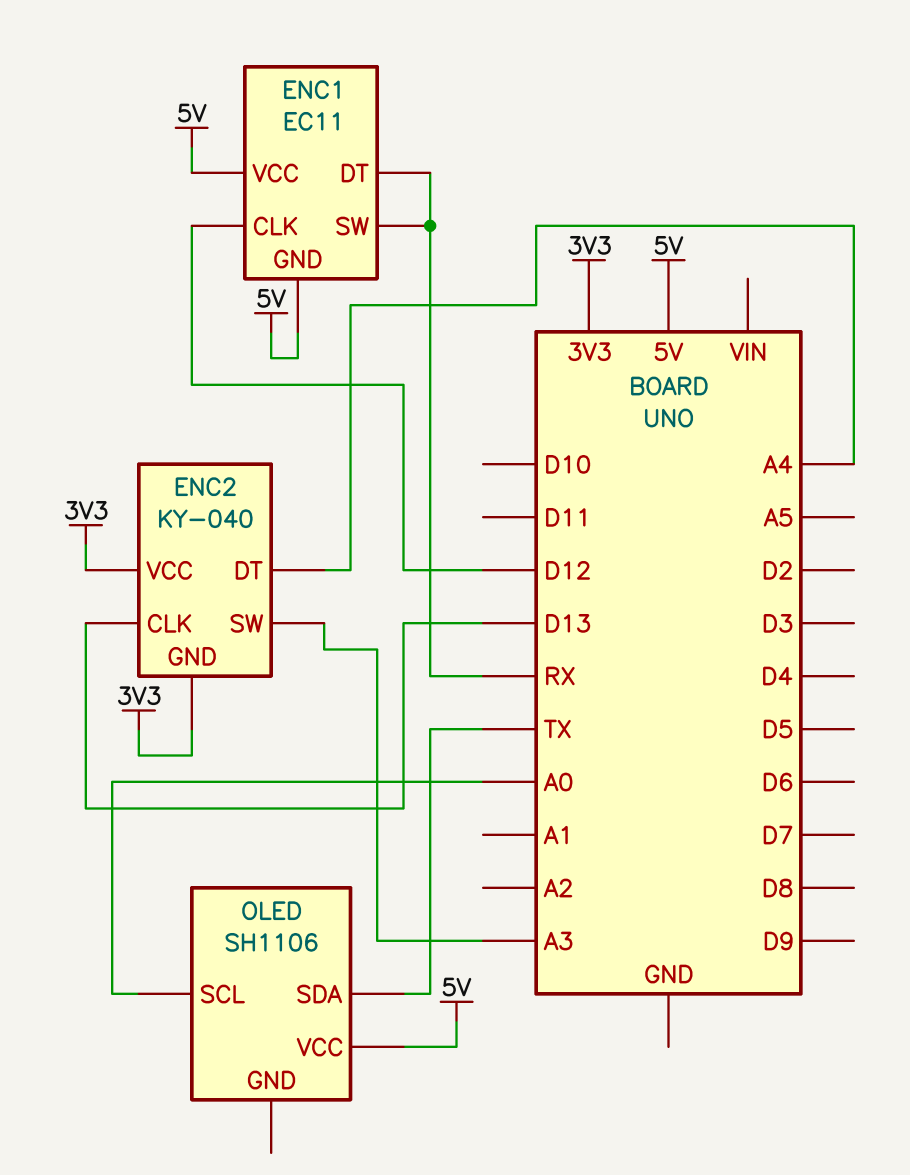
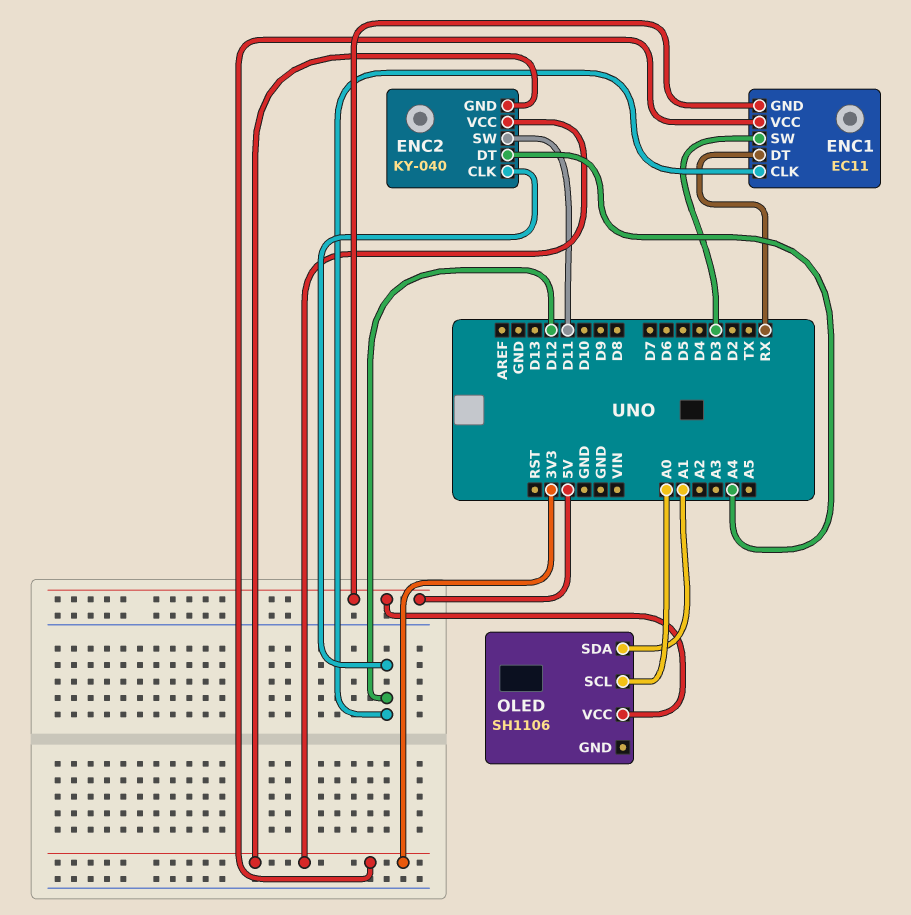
ENC1 pin SW: RX -> D3
ENC1 pin VCC: 5V -> 3V3
ENC2 pin CLK: D13 -> D12
ENC2 pin SW: A3 -> D11
OLED pin SDA: TX -> A1

